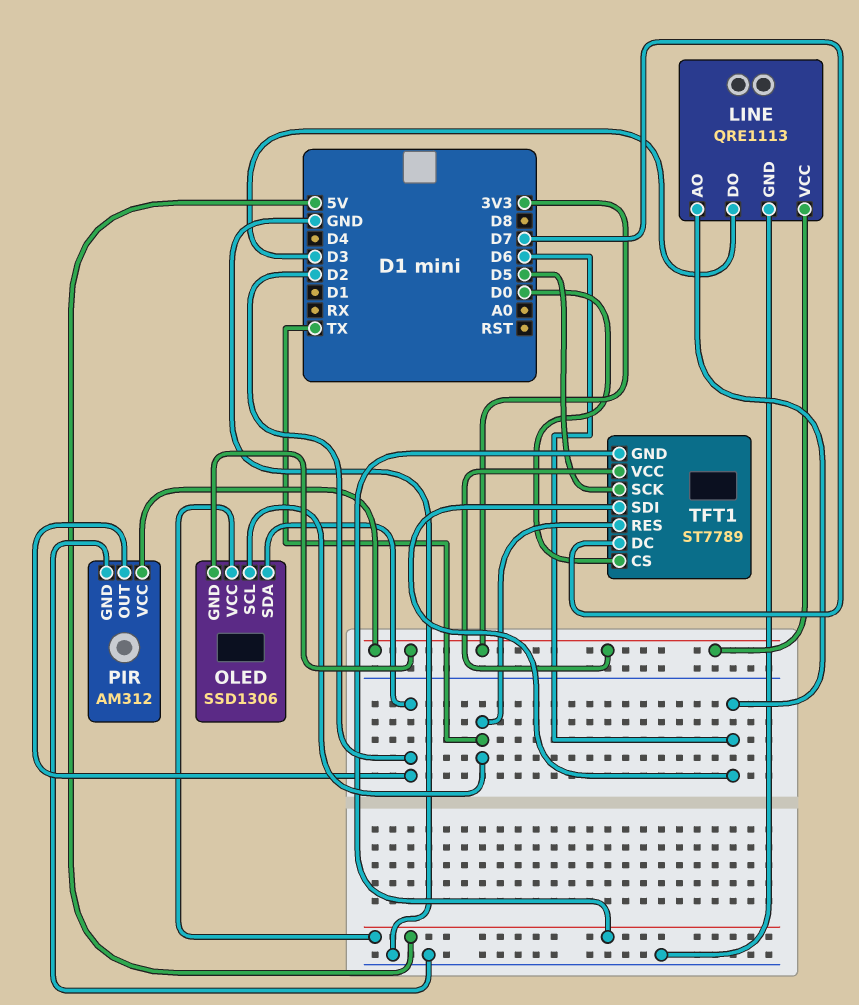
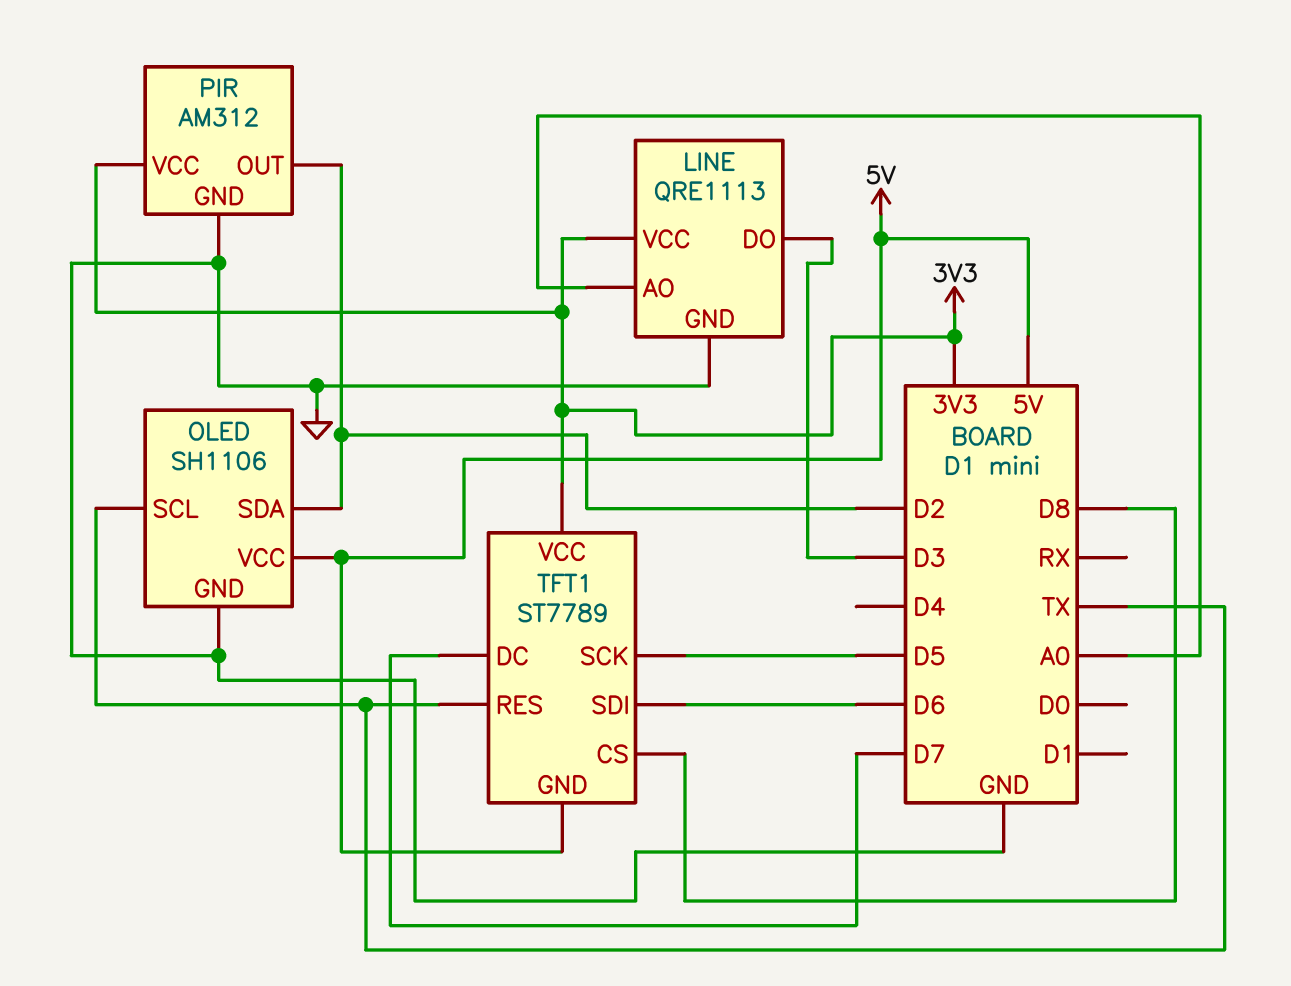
LINE pin AO: D6 -> A0
OLED: SSD1306 -> SH1106
OLED pin GND: 3V3 -> GND
TFT1 pin CS: D0 -> D8

